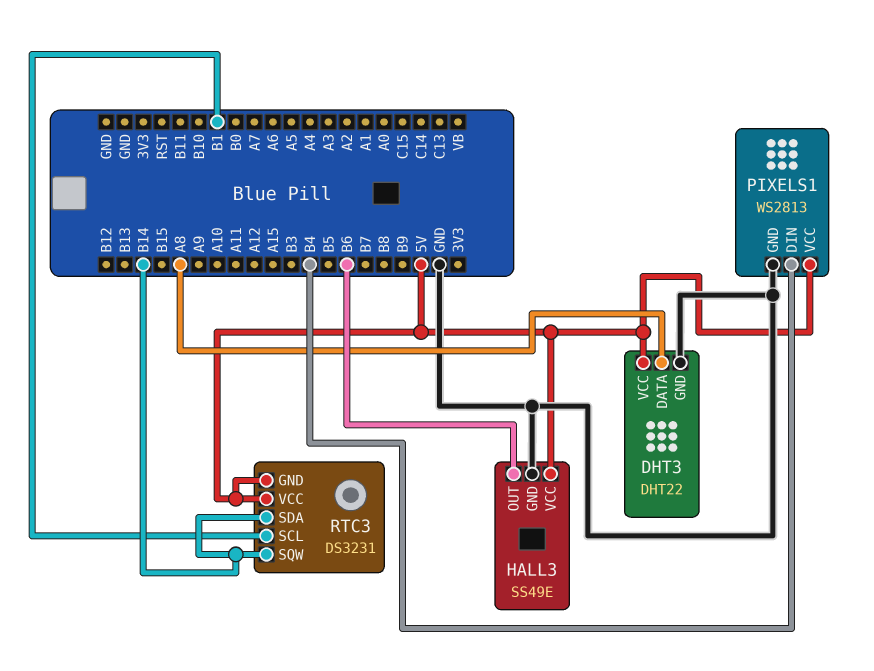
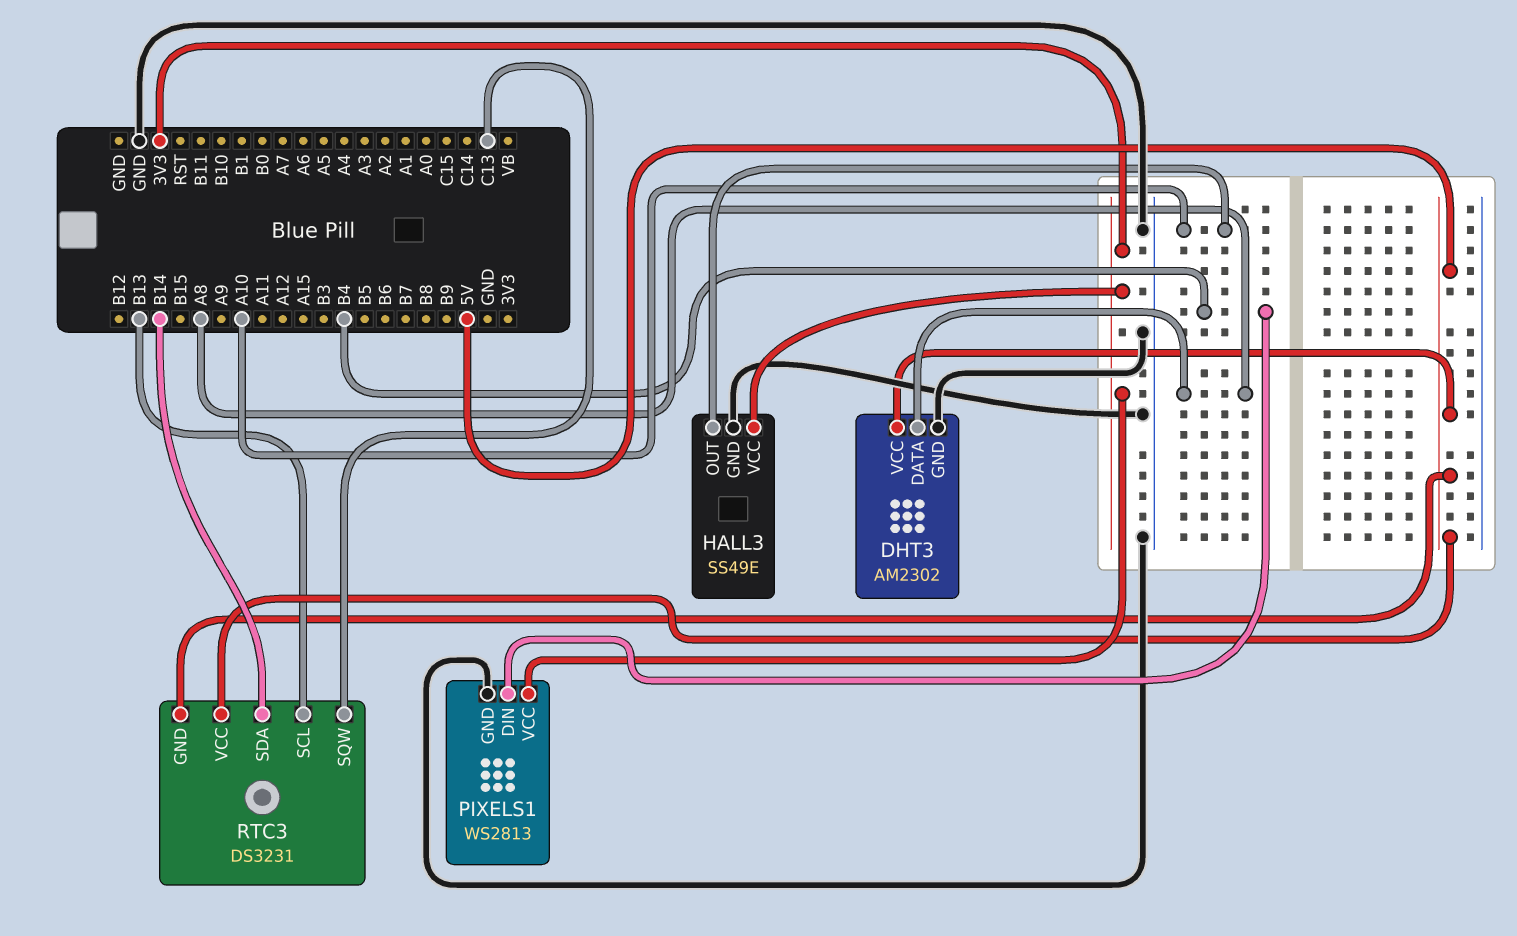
DHT3: DHT22 -> AM2302
HALL3 pin OUT: B6 -> A10
HALL3 pin VCC: 5V -> 3V3
PIXELS1 pin VCC: 5V -> 3V3
RTC3 pin SCL: B1 -> B13
RTC3 pin SQW: B14 -> C13

